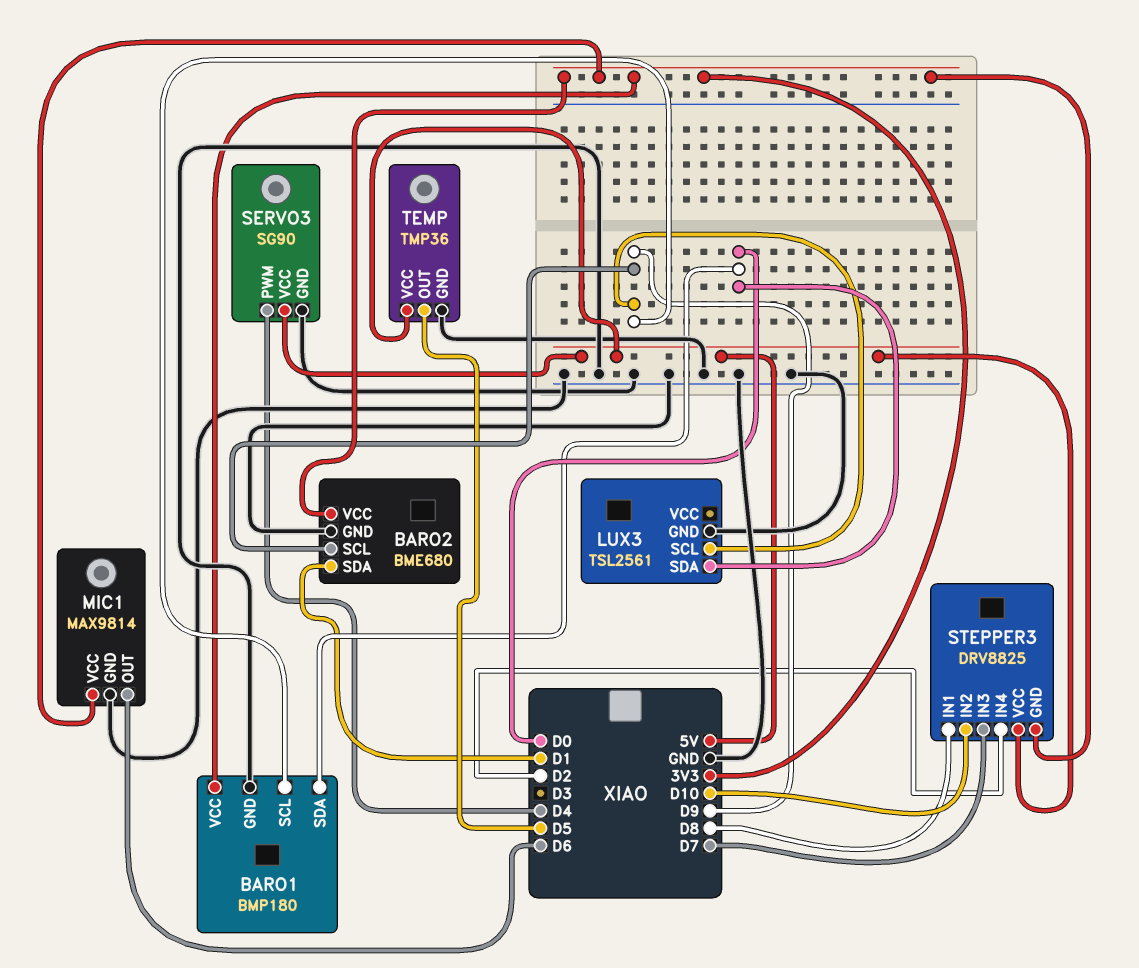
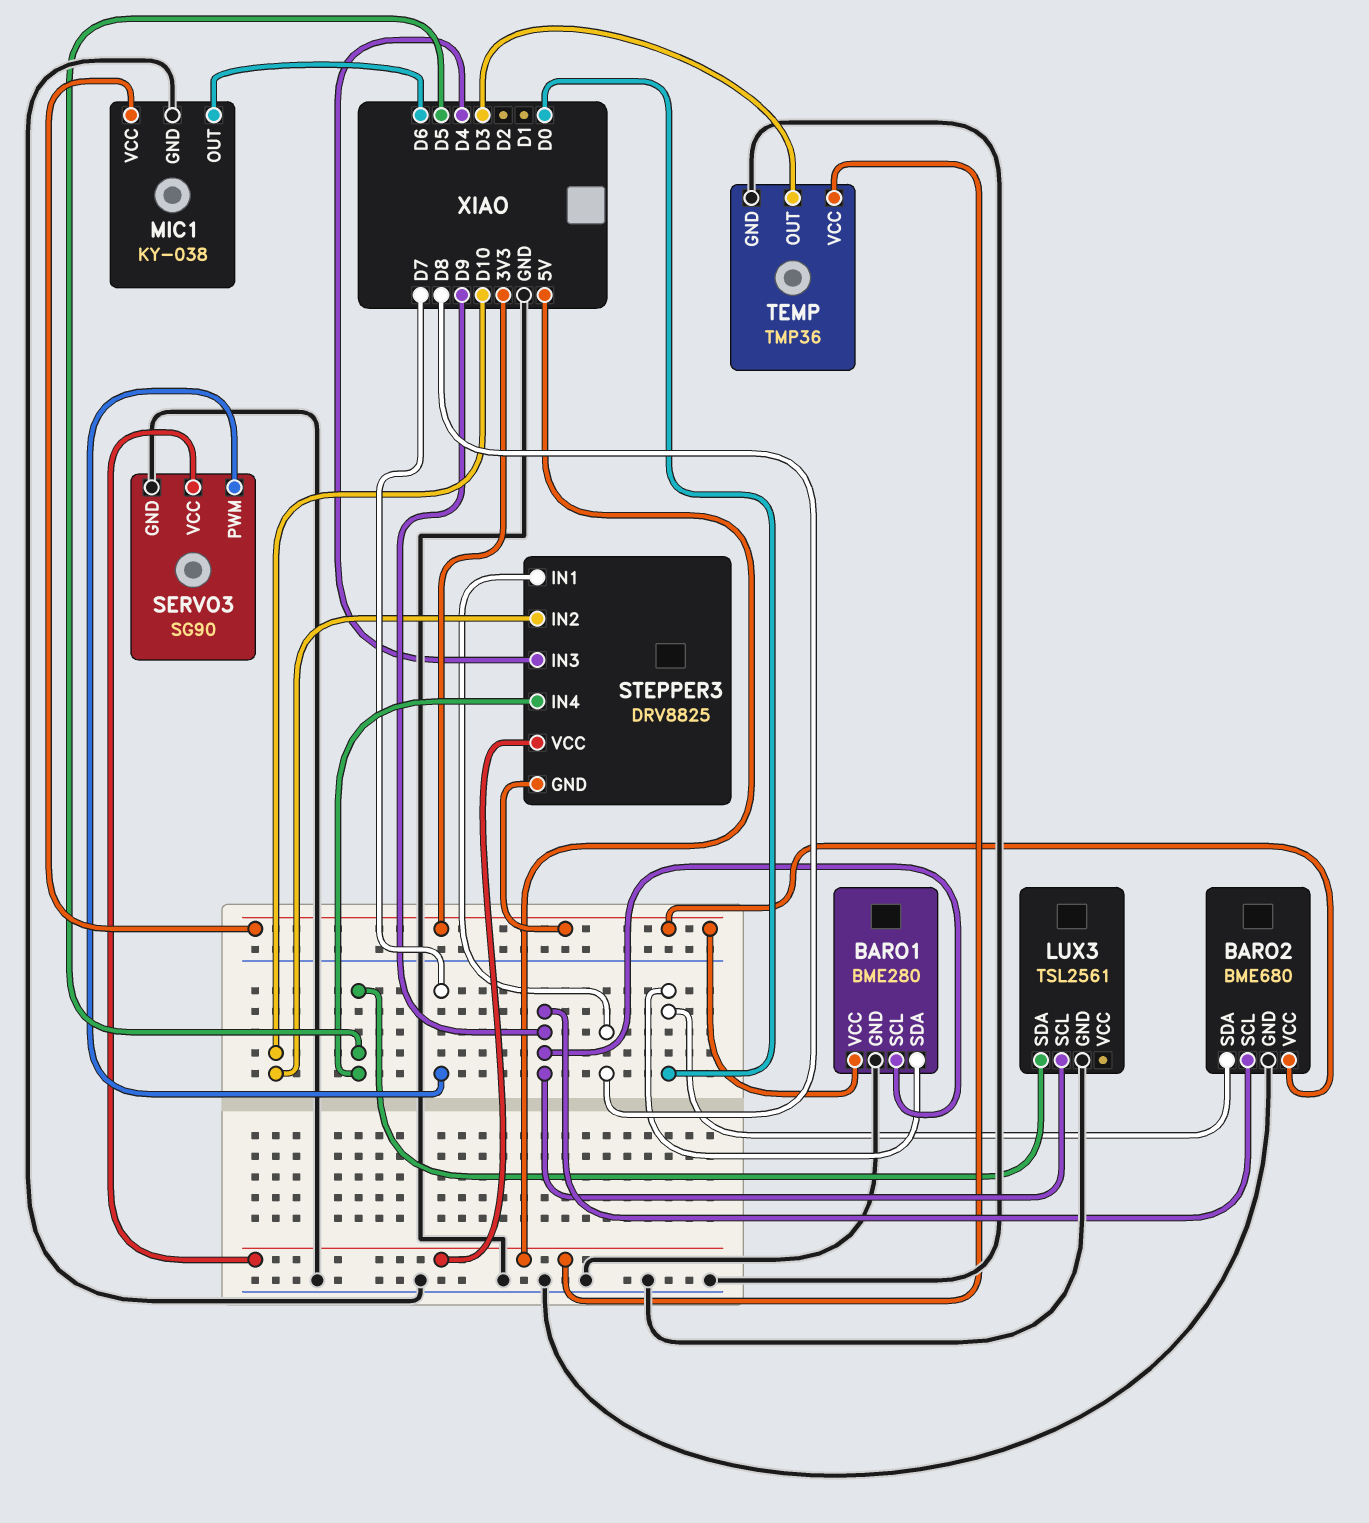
BARO1: BMP180 -> BME280
BARO2 pin SDA: D1 -> D0
LUX3 pin SDA: D0 -> D5
MIC1: MAX9814 -> KY-038
SERVO3 pin PWM: D4 -> D7
STEPPER3 pin IN3: D7 -> D4
STEPPER3 pin IN4: D2 -> D5
TEMP pin OUT: D5 -> D3

